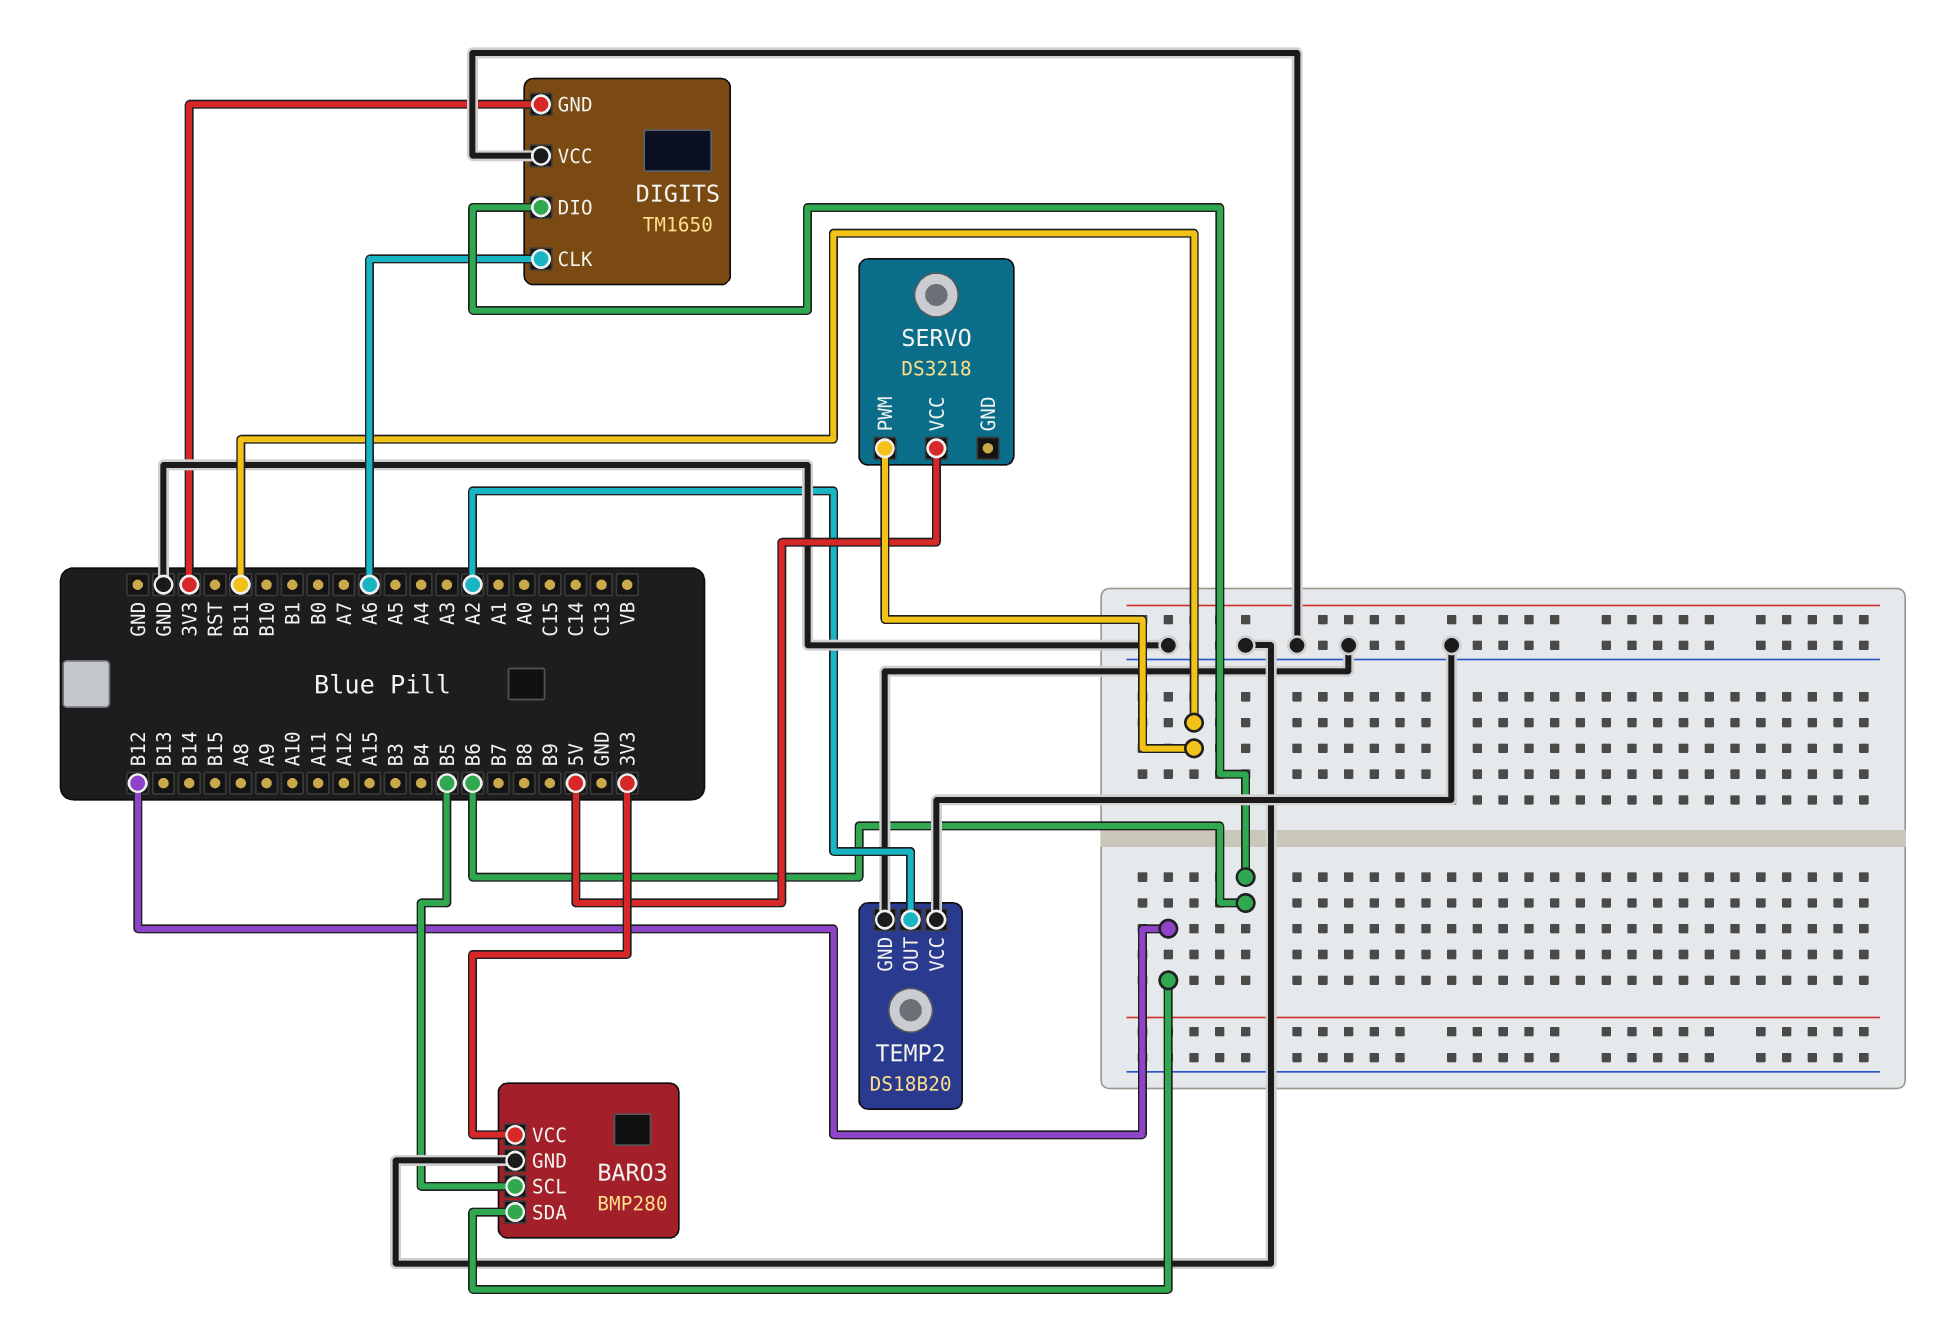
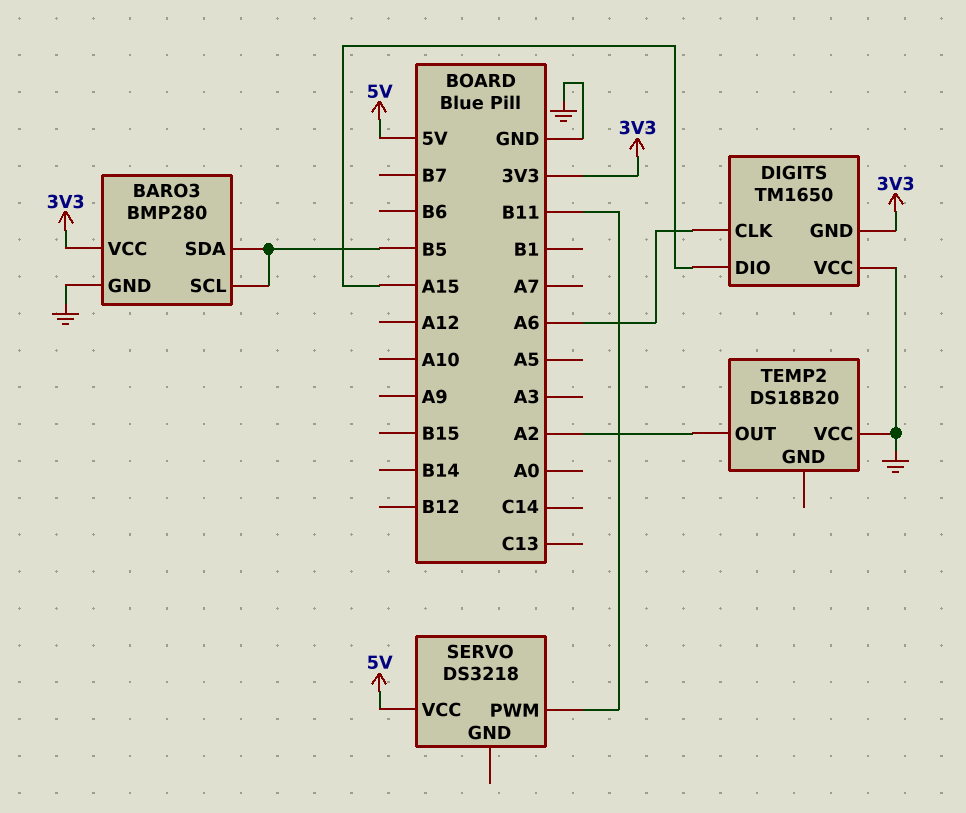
BARO3 pin SDA: B12 -> B5
DIGITS pin DIO: B6 -> A15
TEMP2 pin GND: GND -> none

